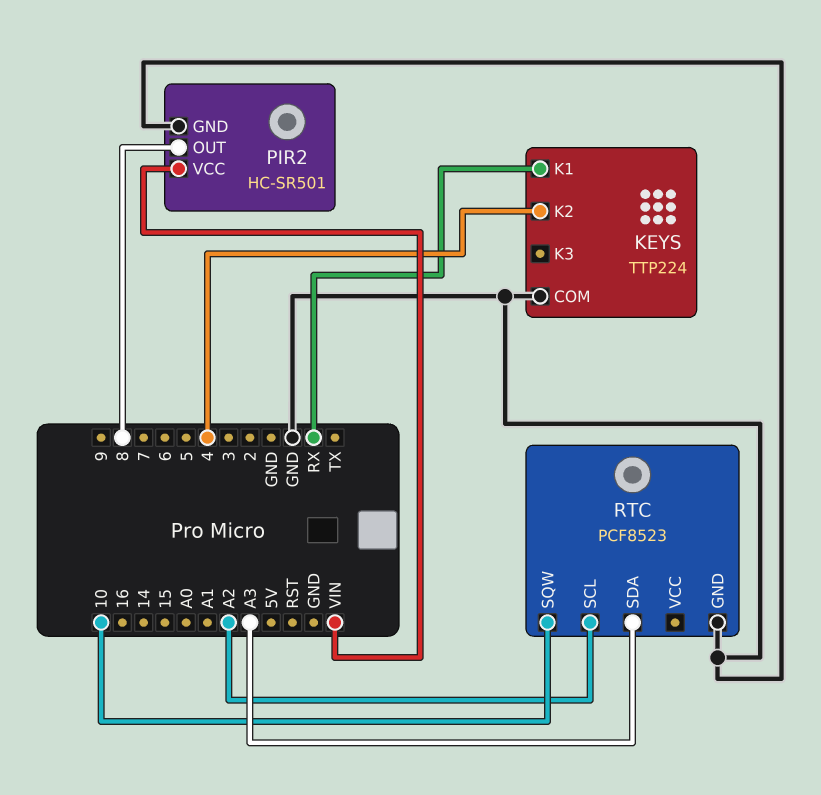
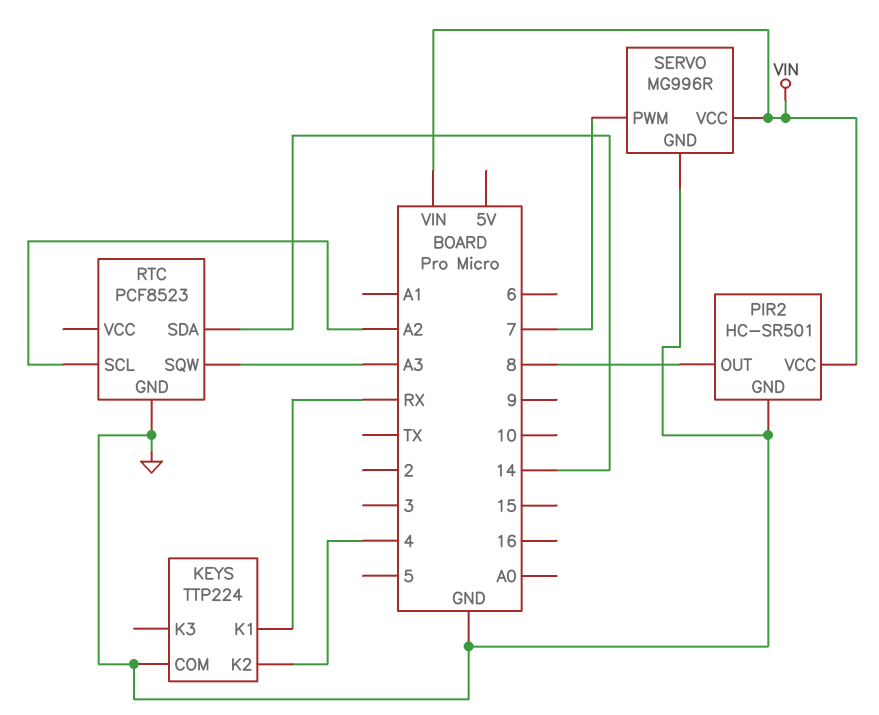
RTC pin SDA: A3 -> 14
RTC pin SQW: 10 -> A3
SERVO: none -> MG996R
SERVO pin GND: none -> GND
SERVO pin PWM: none -> 7
SERVO pin VCC: none -> VIN

